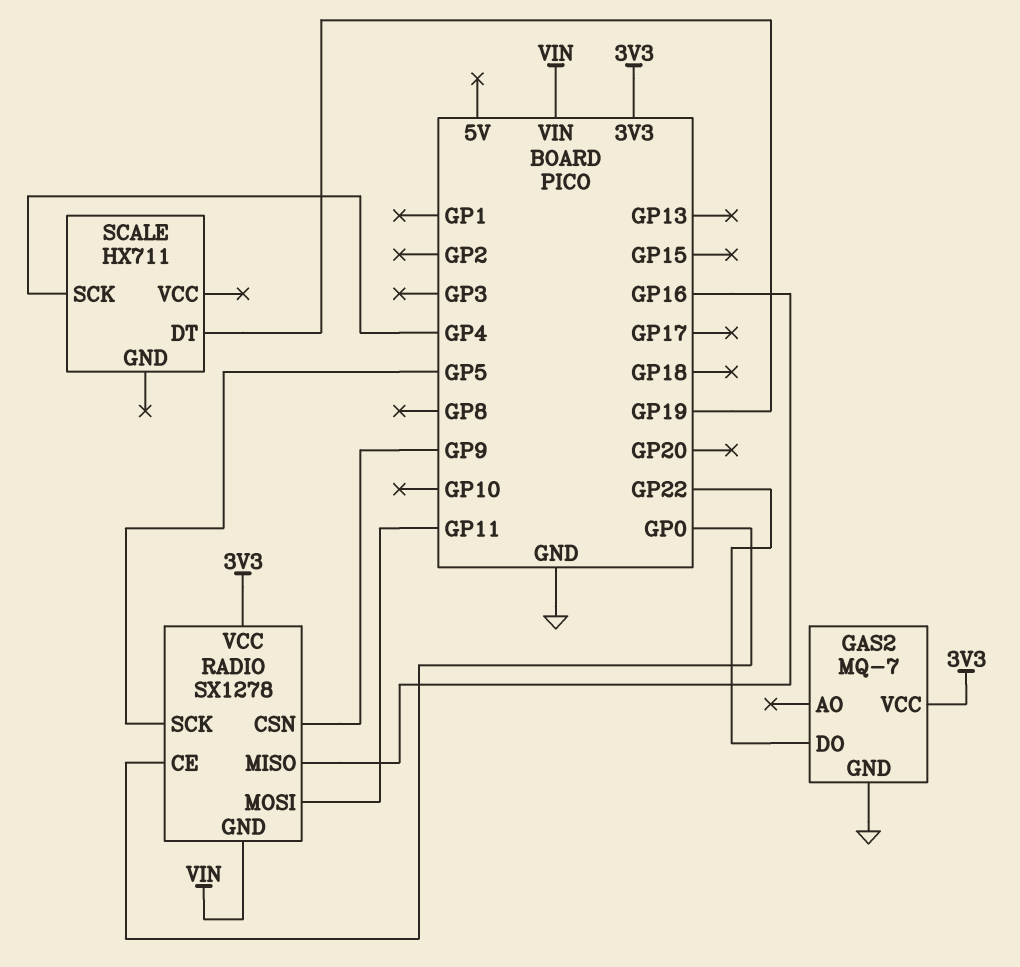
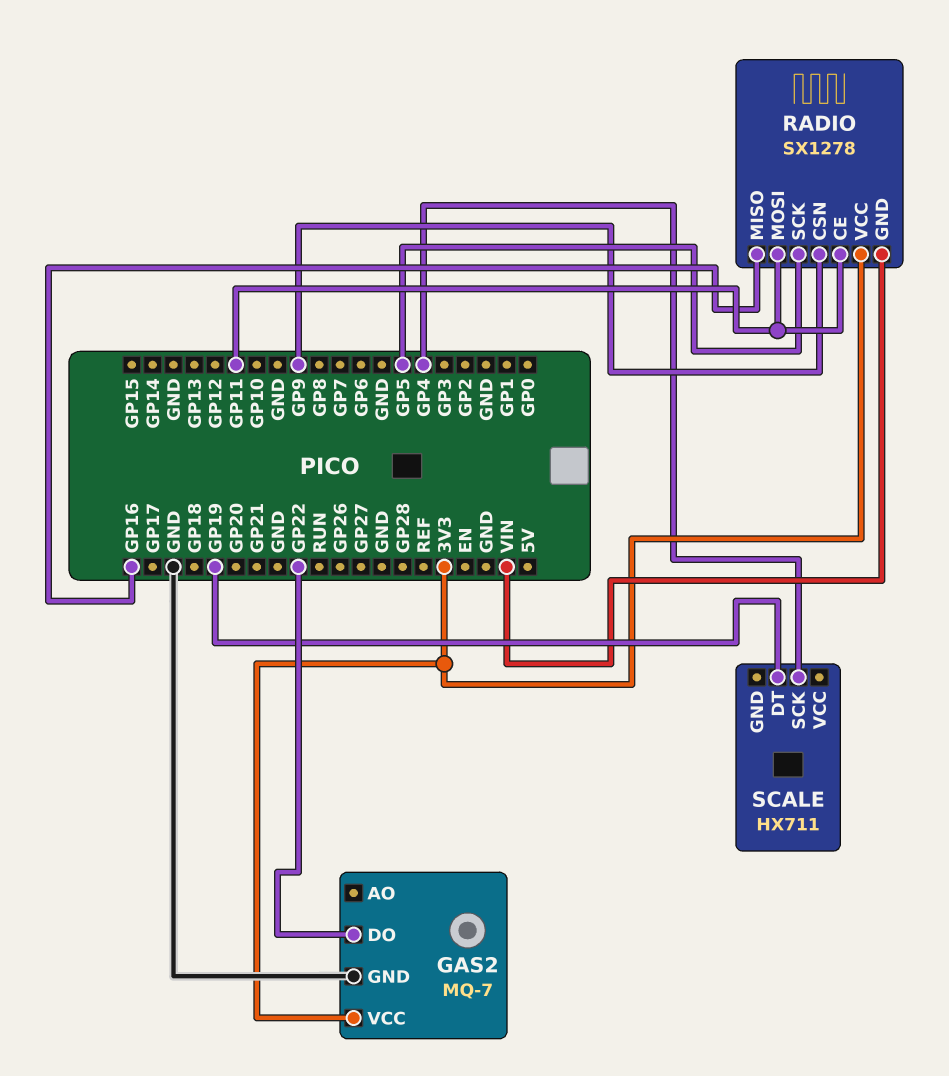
RADIO pin CE: GP0 -> GP11

